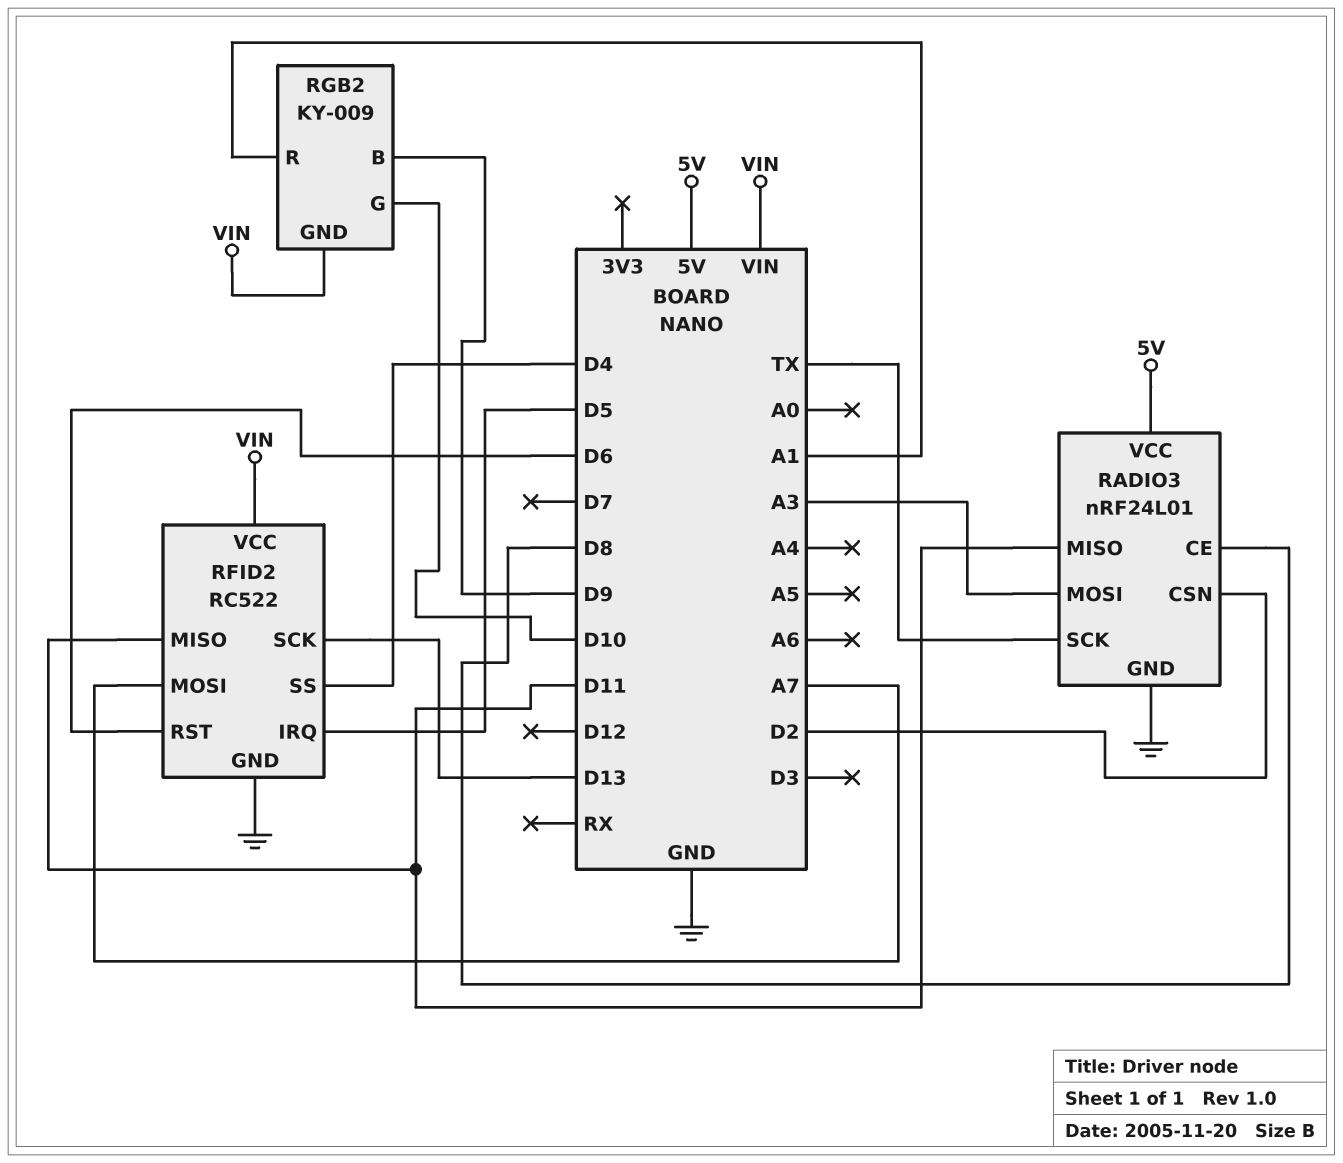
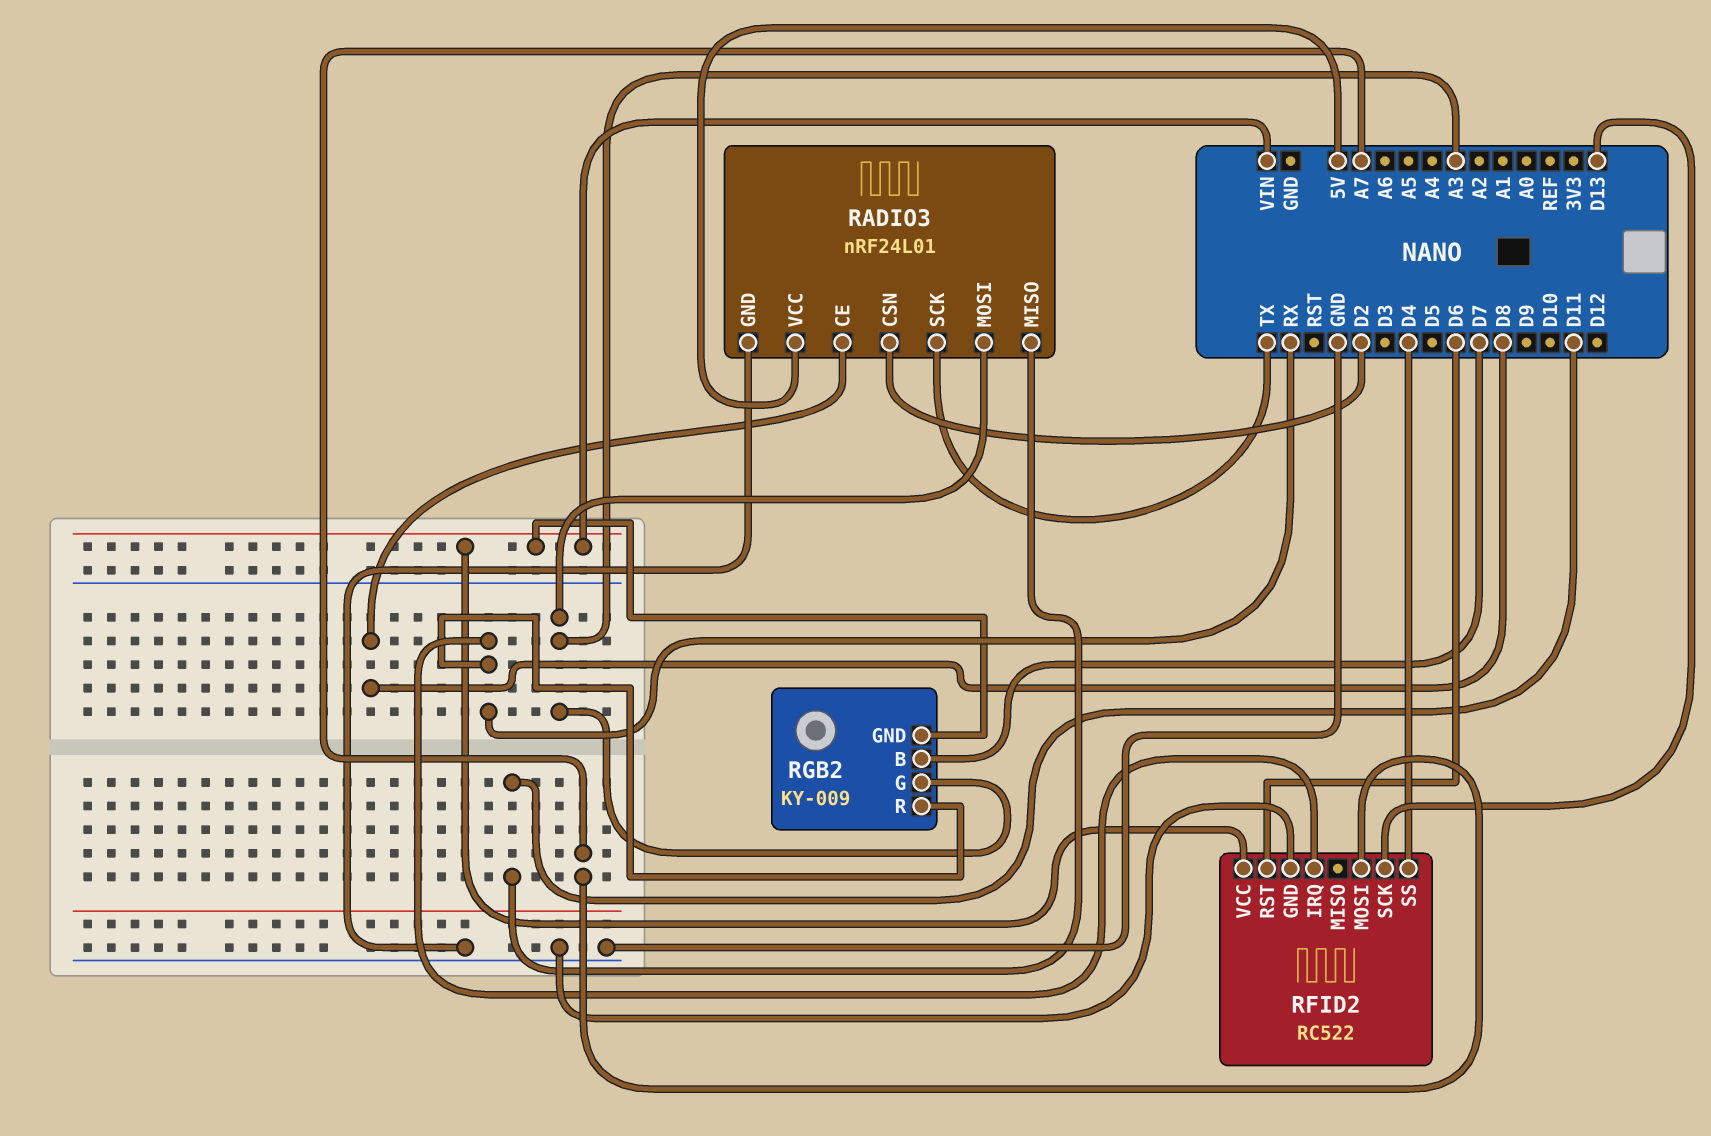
RFID2 pin IRQ: D5 -> RX
RFID2 pin MISO: D11 -> none
RGB2 pin B: D9 -> D7
RGB2 pin G: D10 -> A3
RGB2 pin R: A1 -> RX

